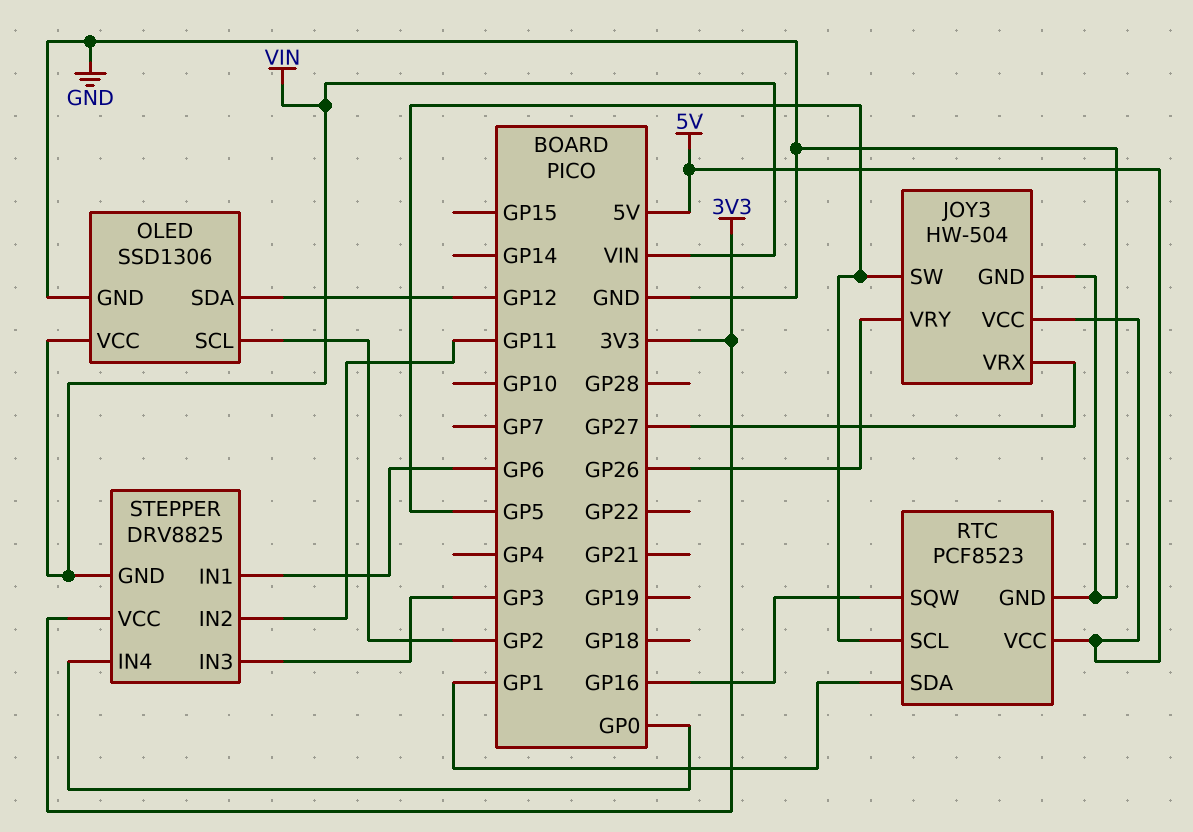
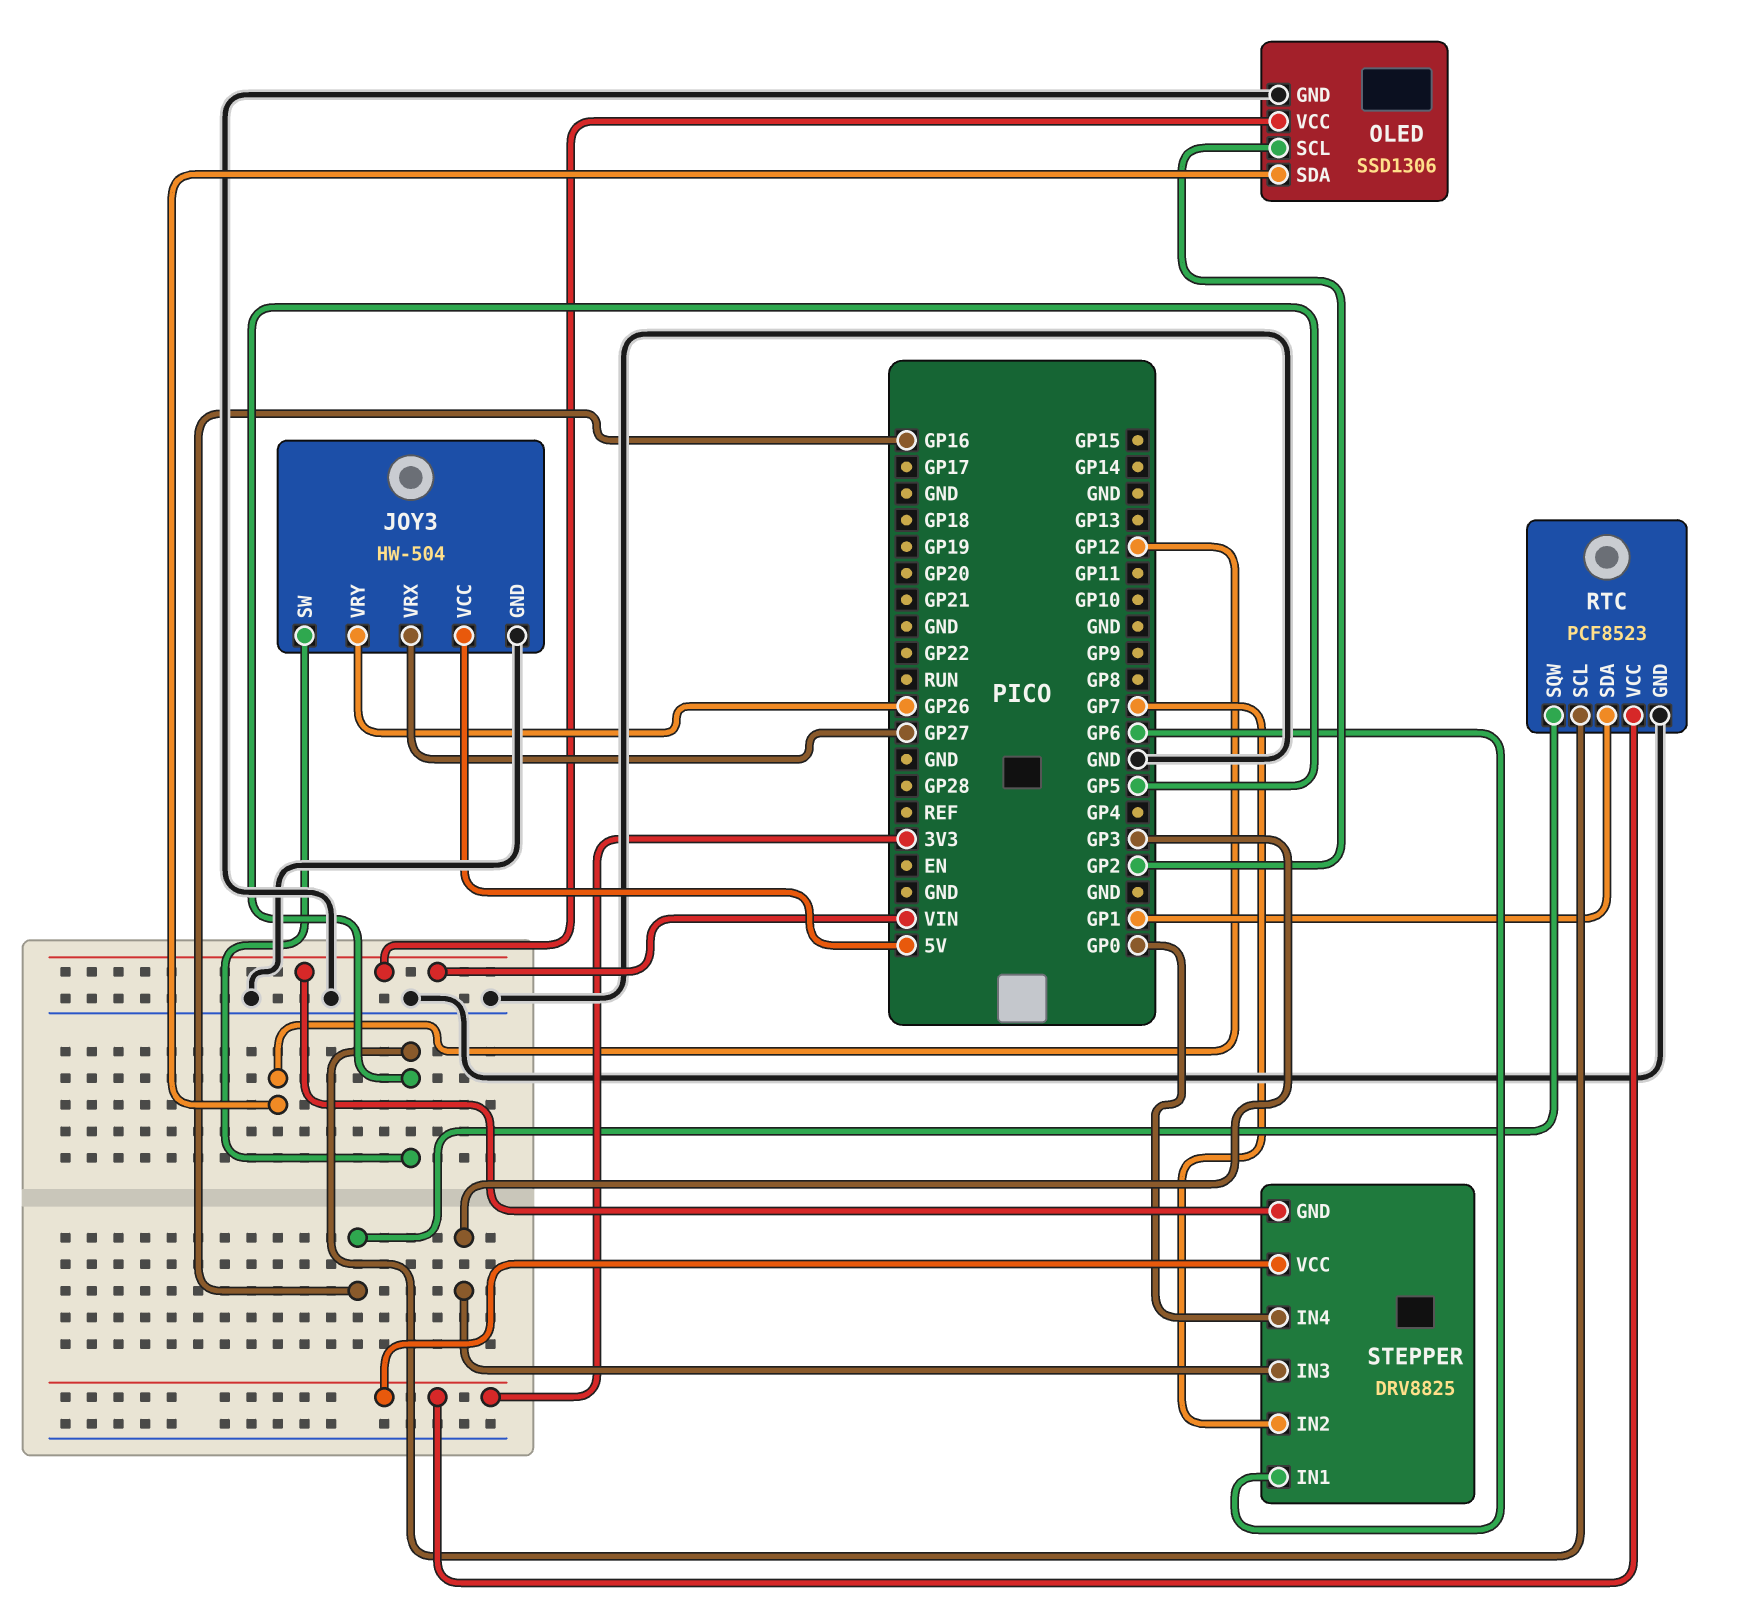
RTC pin VCC: 5V -> 3V3
STEPPER pin IN2: GP11 -> GP7

